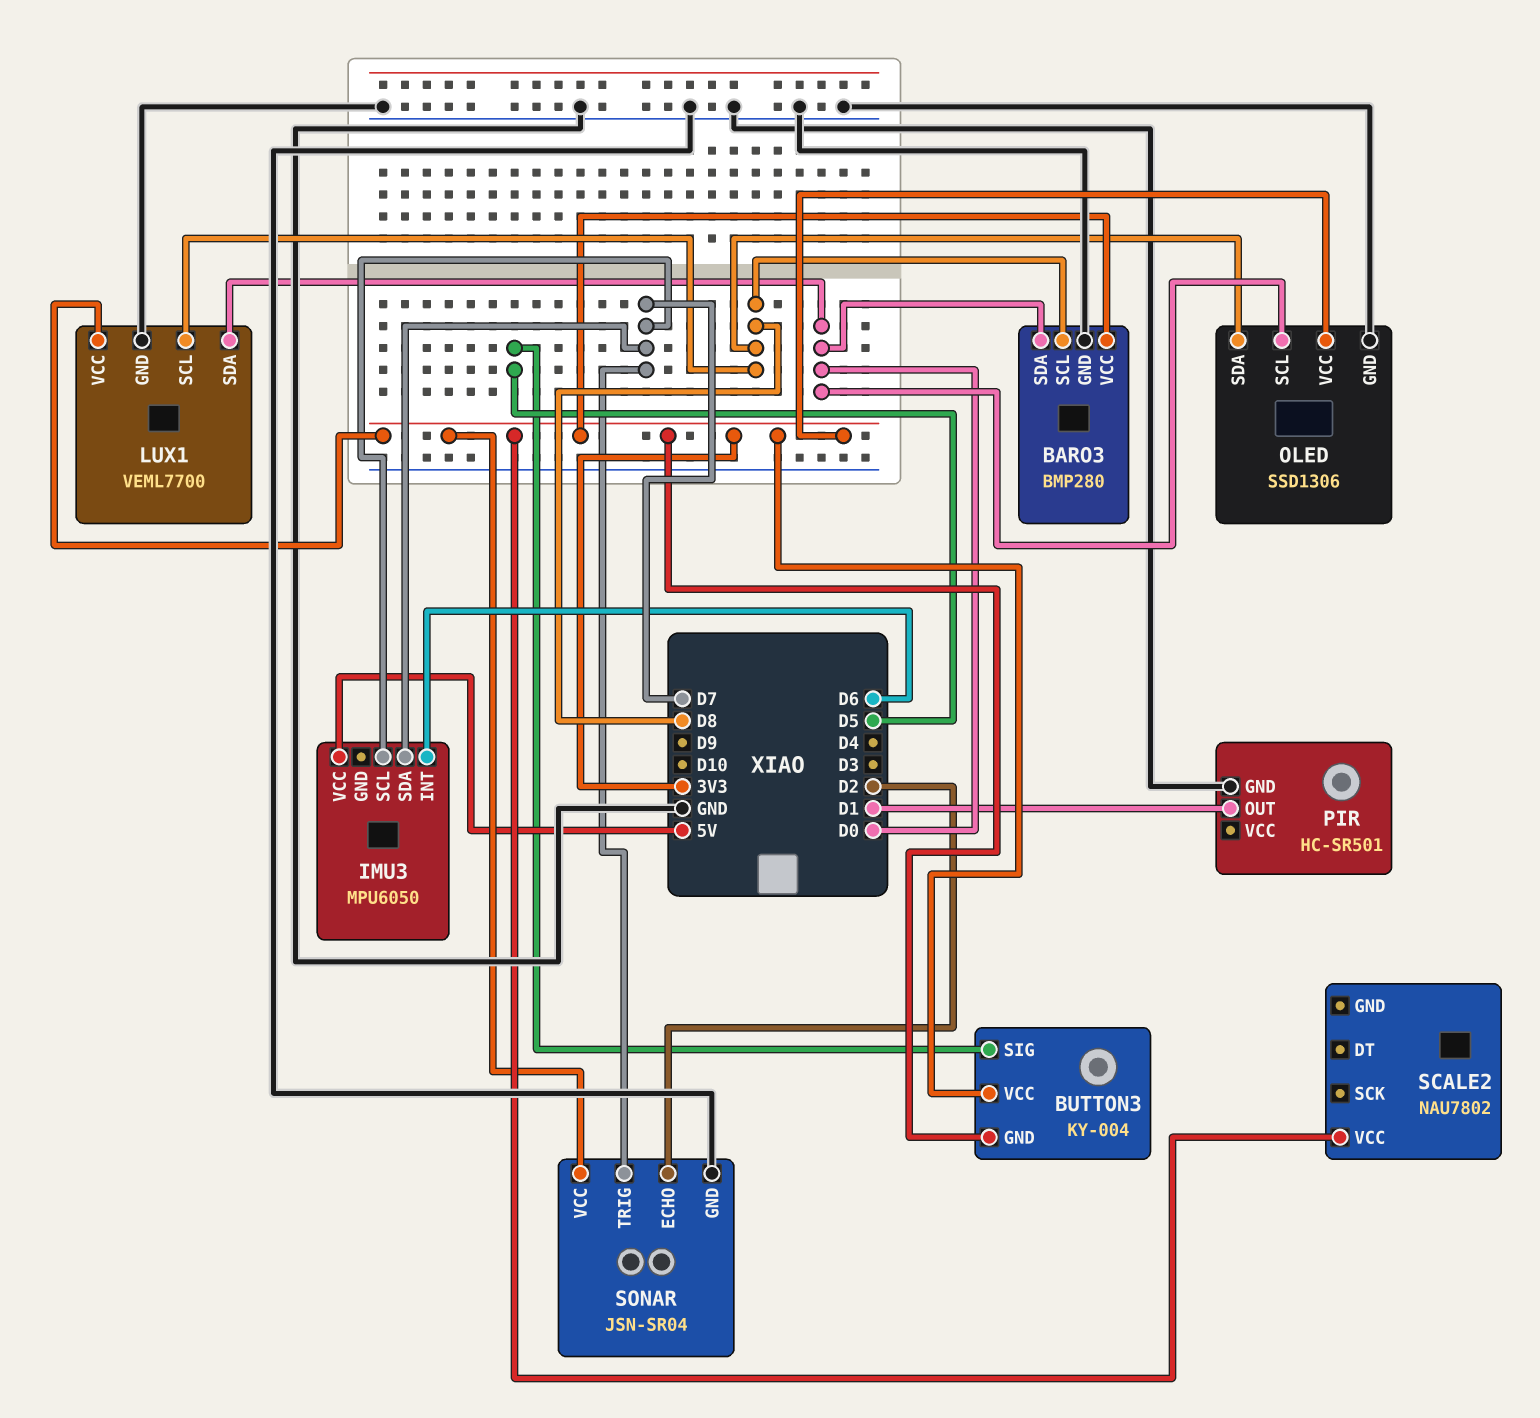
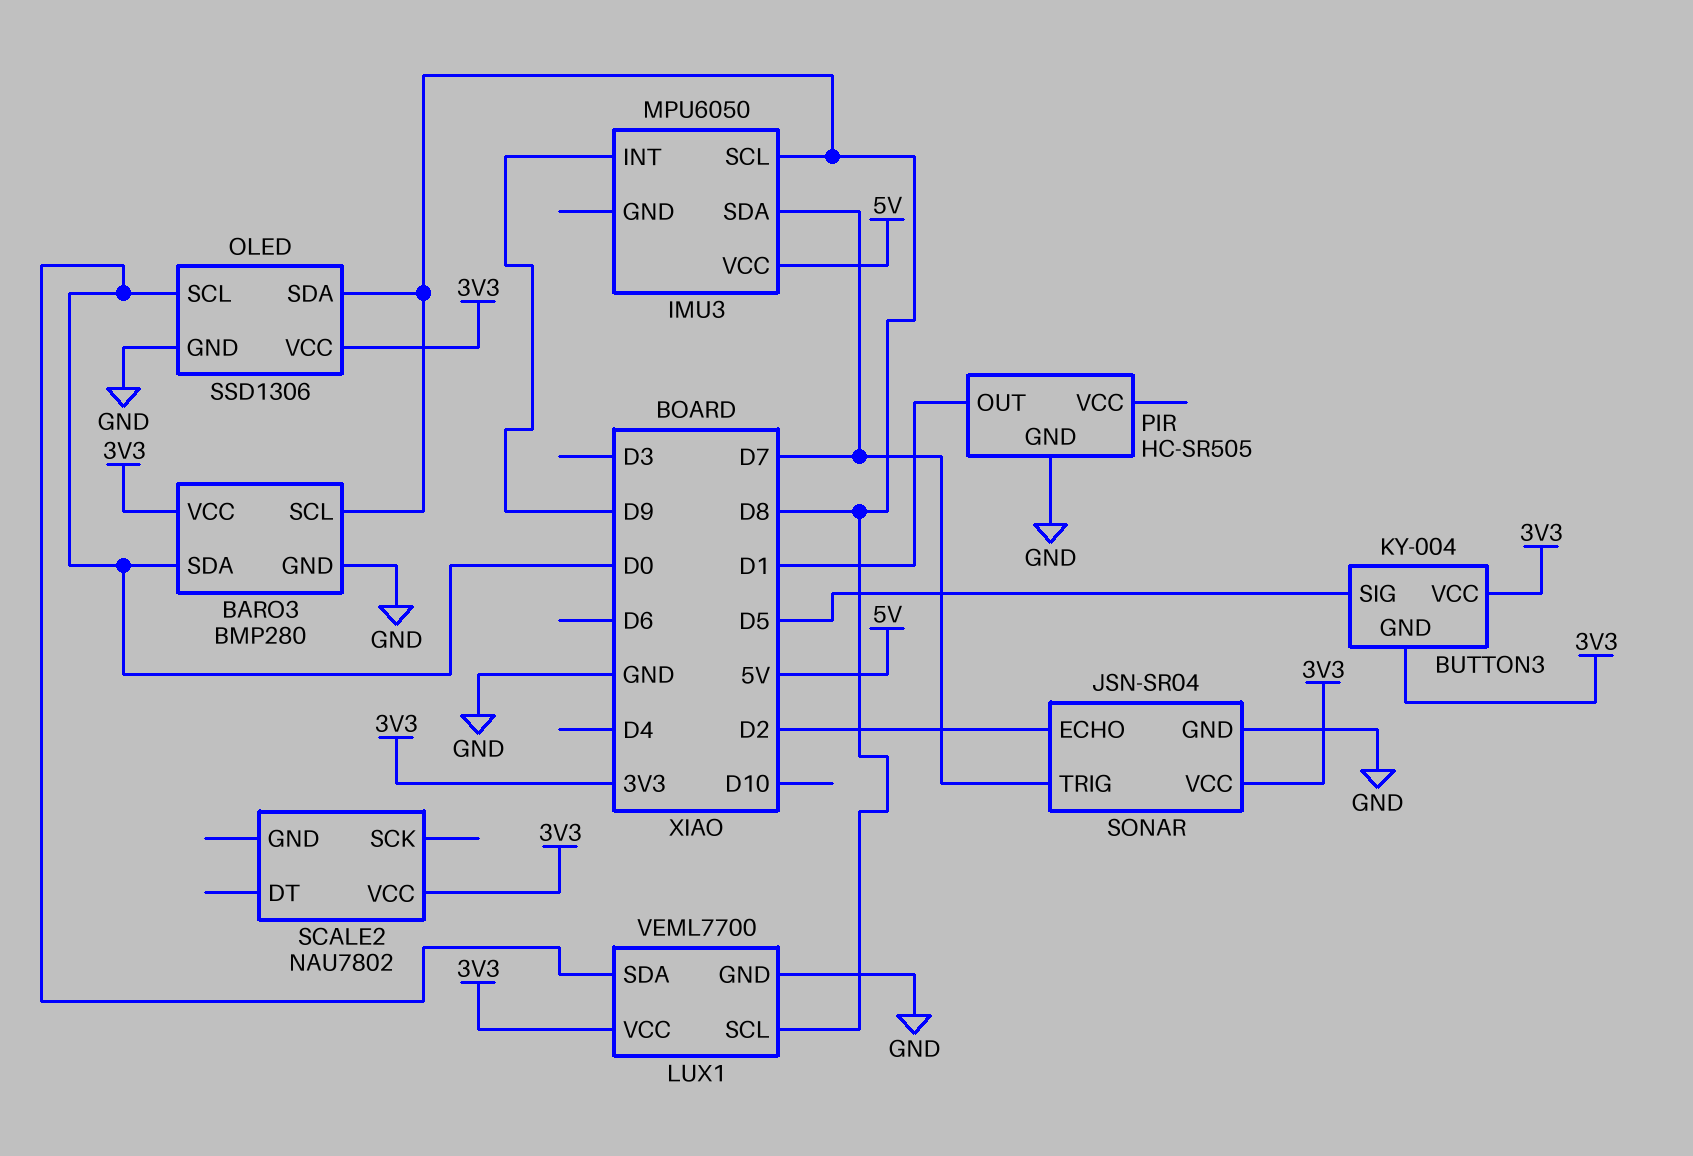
IMU3 pin INT: D6 -> D9
IMU3 pin SCL: D7 -> D8
PIR: HC-SR501 -> HC-SR505

